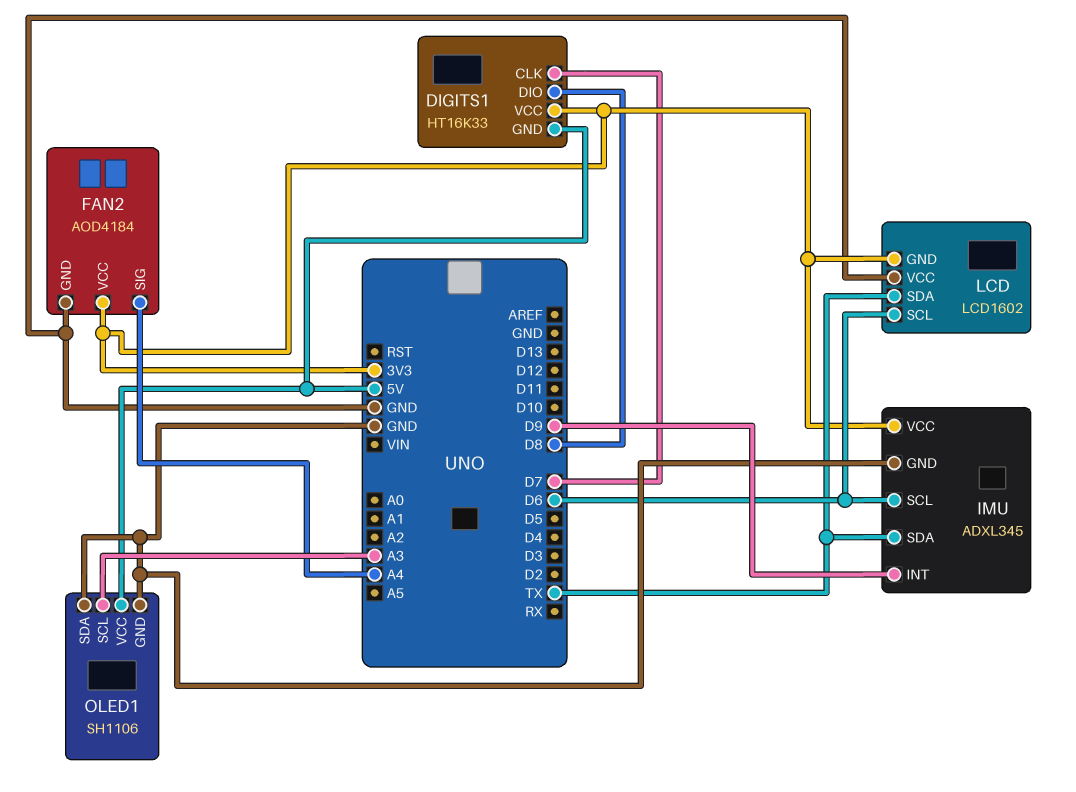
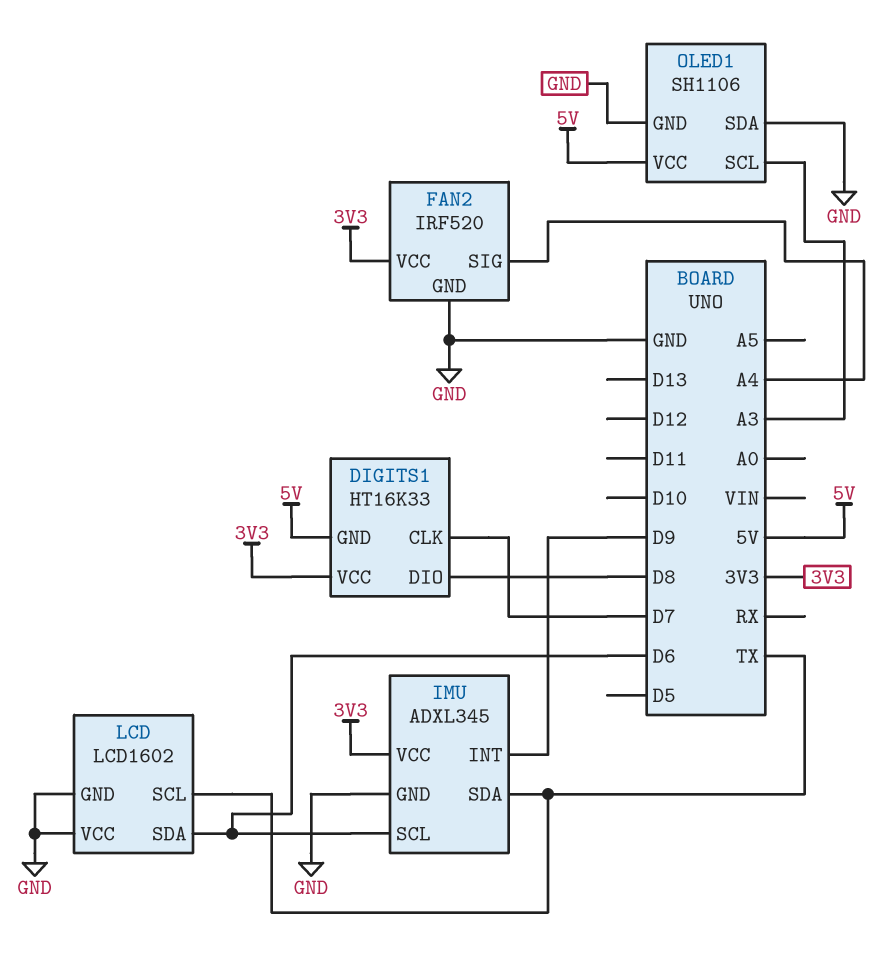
FAN2: AOD4184 -> IRF520
LCD pin GND: 3V3 -> GND
LCD pin SCL: D6 -> TX
LCD pin SDA: TX -> D6

